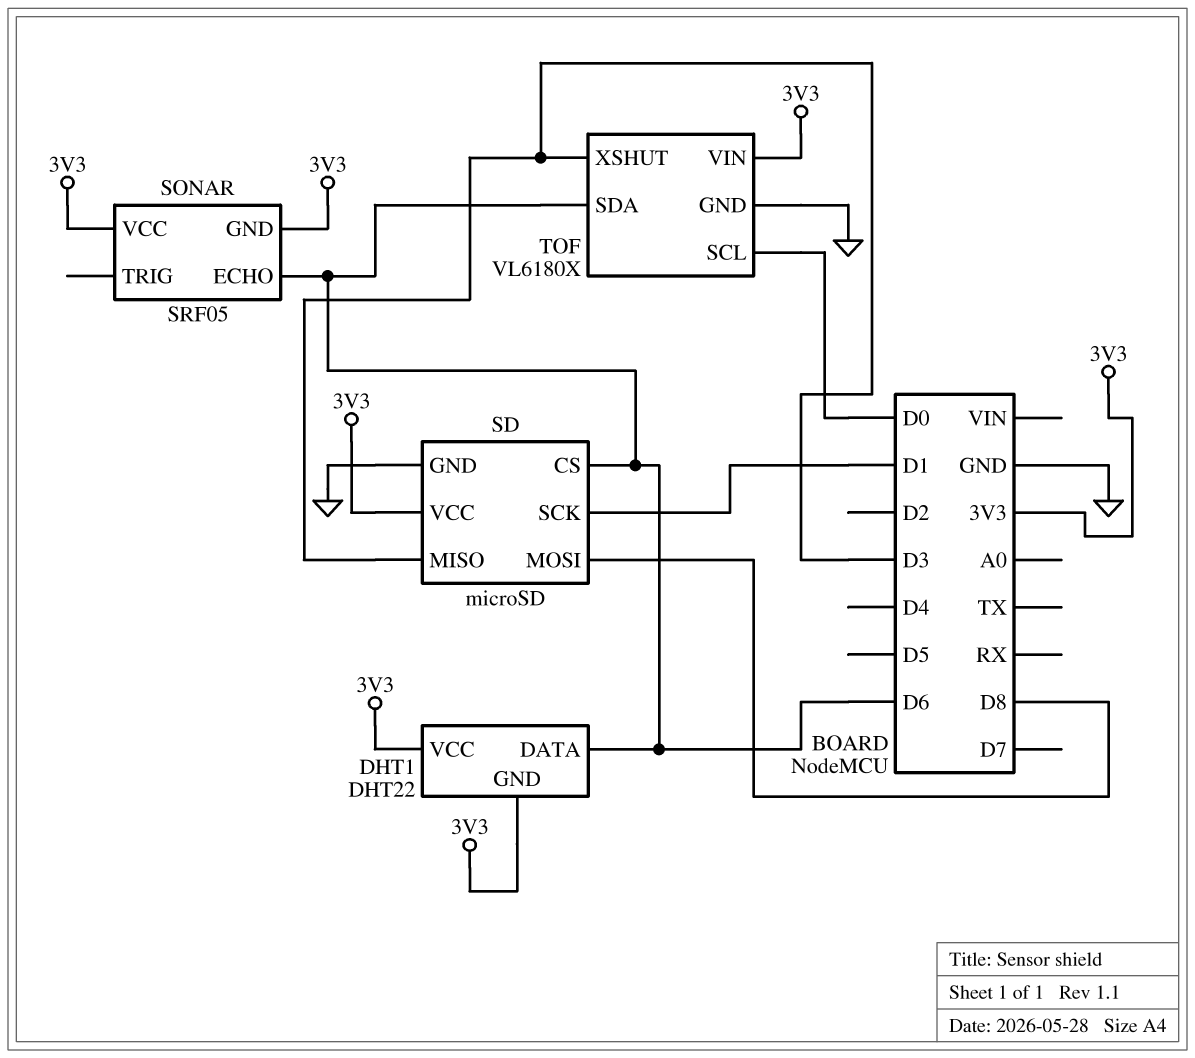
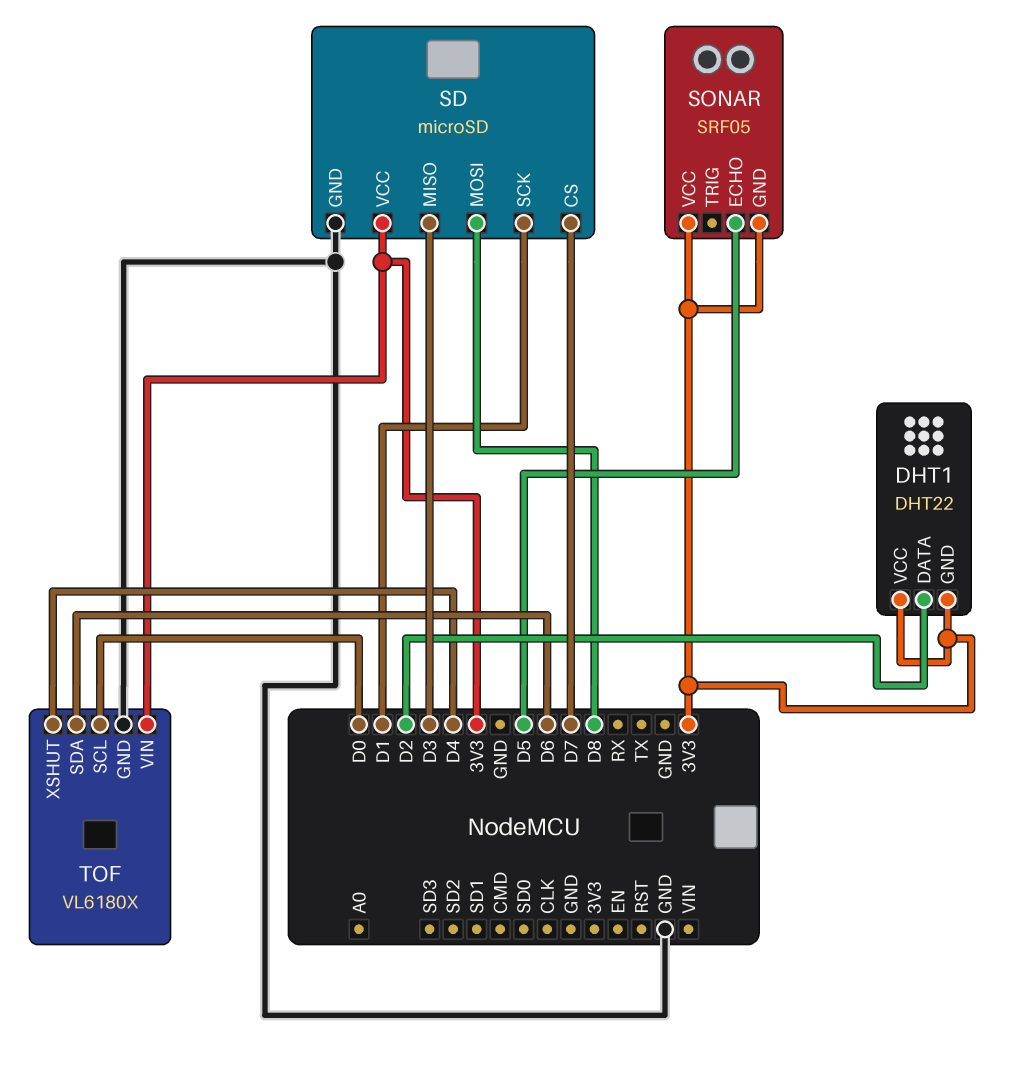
DHT1 pin DATA: D6 -> D2
SD pin CS: D6 -> D7
SONAR pin ECHO: D6 -> D5
TOF pin XSHUT: D3 -> D4

